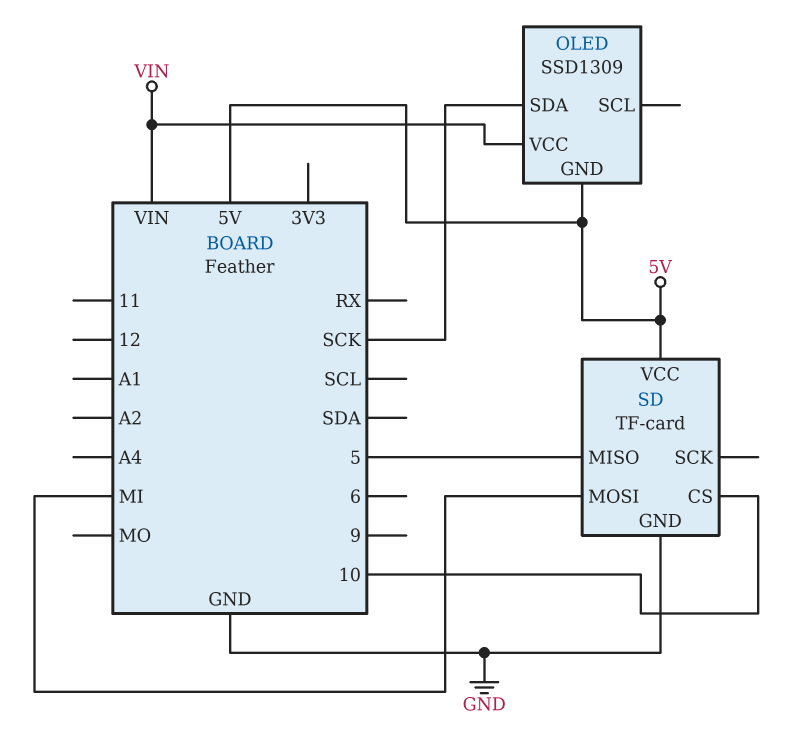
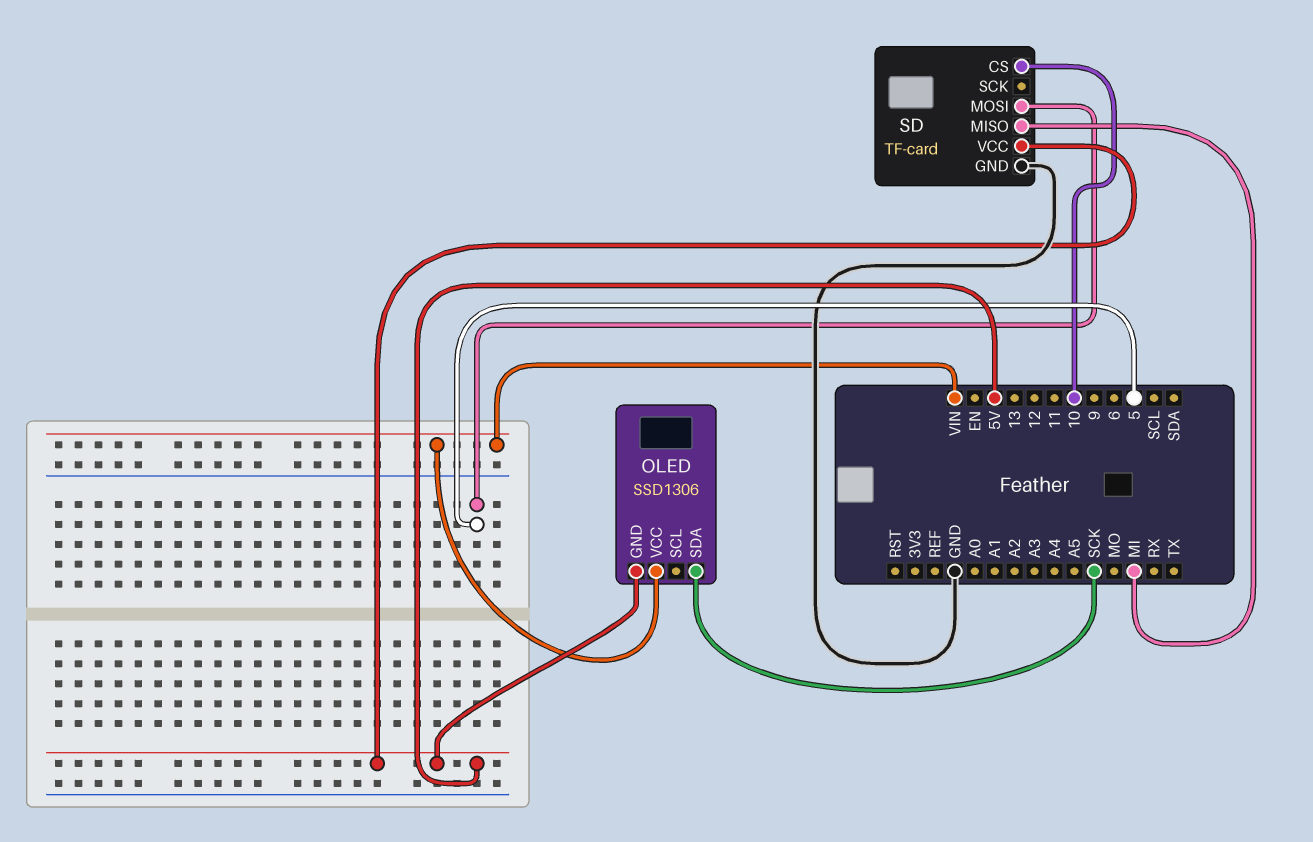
OLED: SSD1309 -> SSD1306
SD pin MISO: 5 -> MI
SD pin MOSI: MI -> 5

